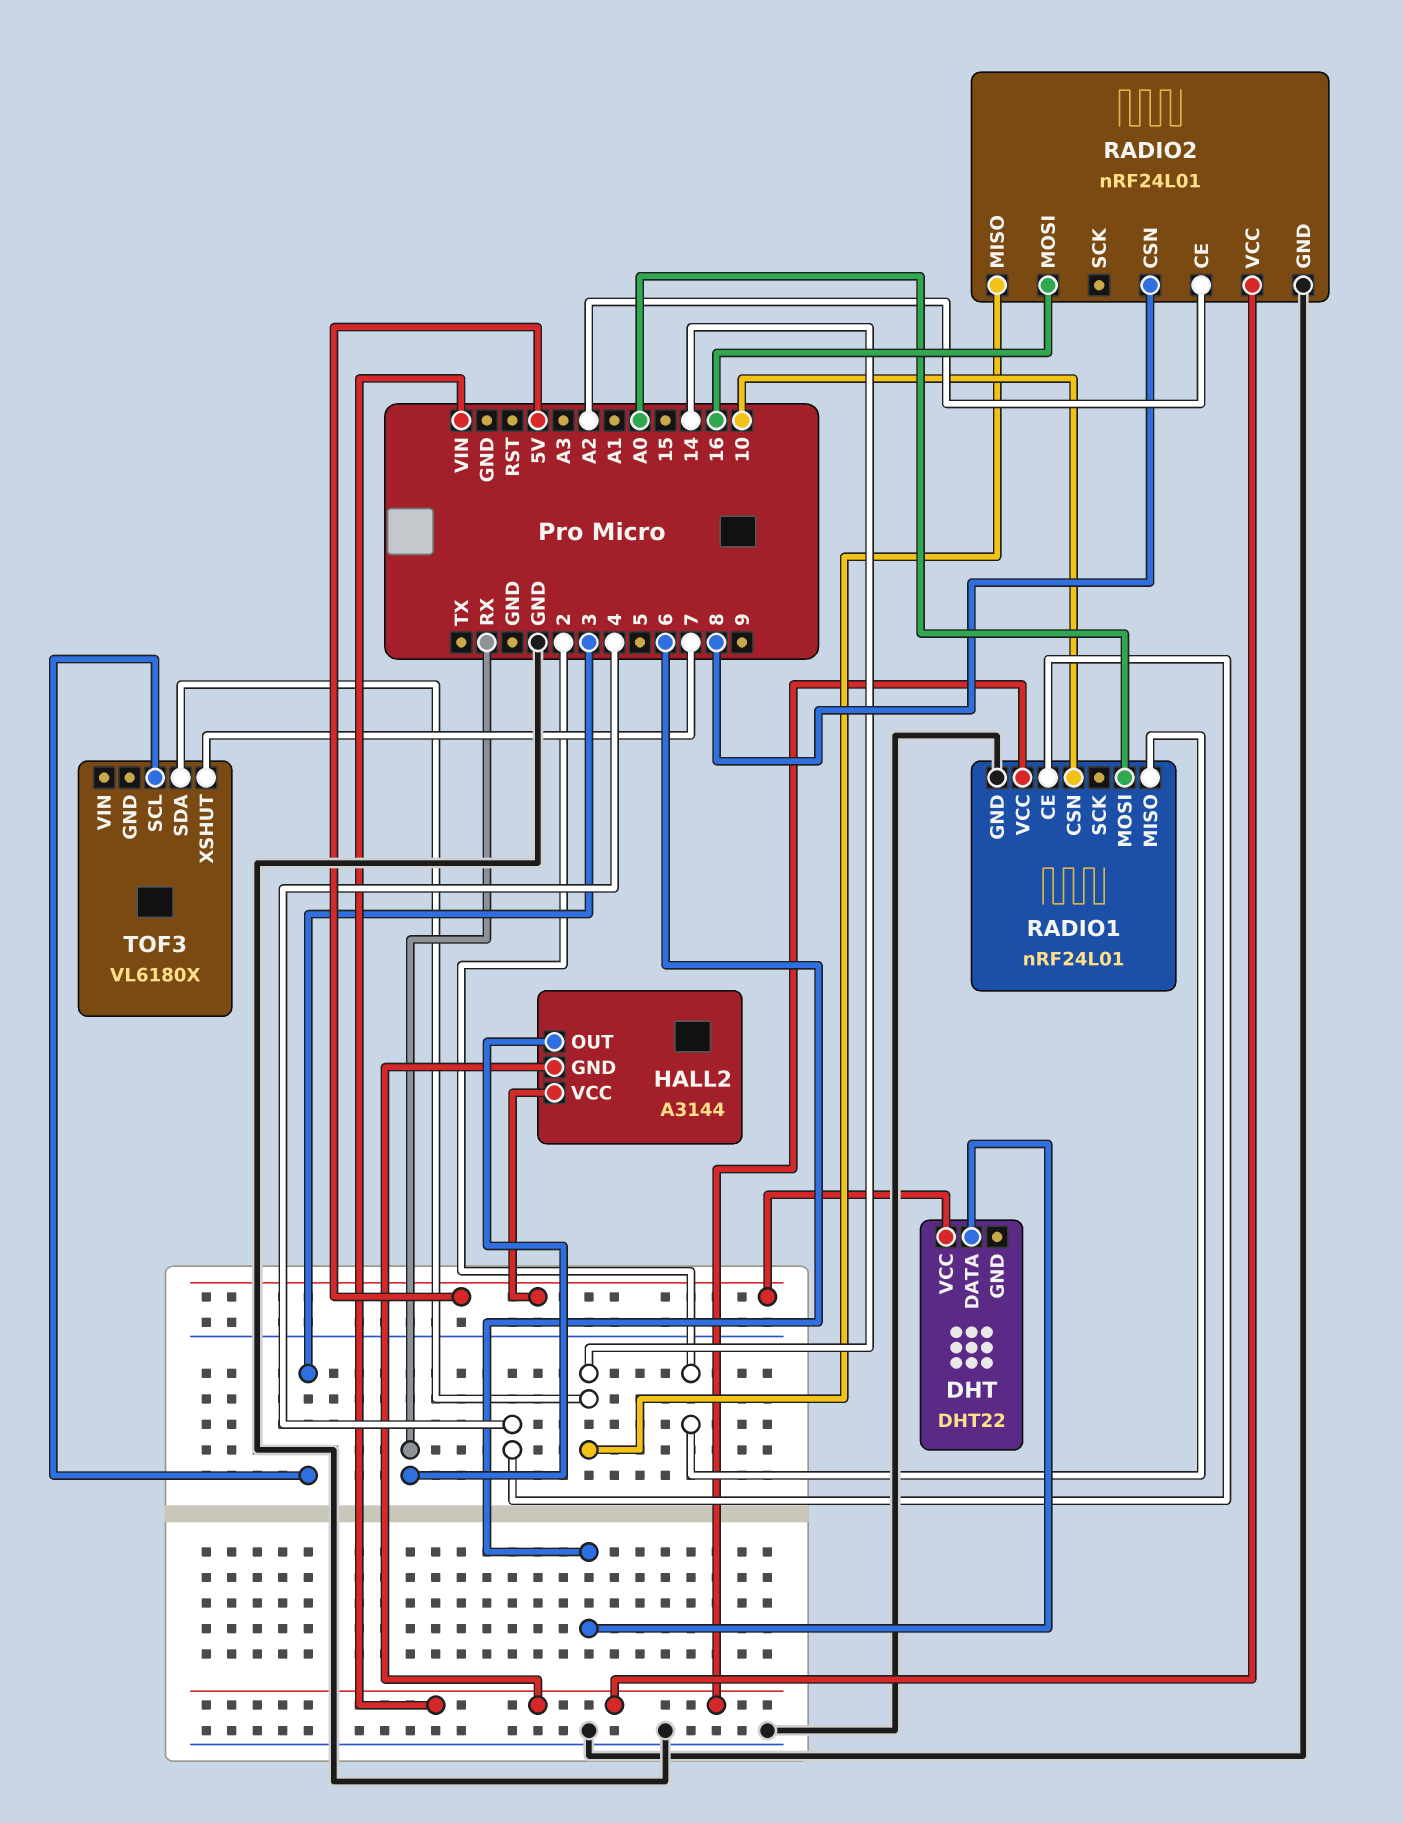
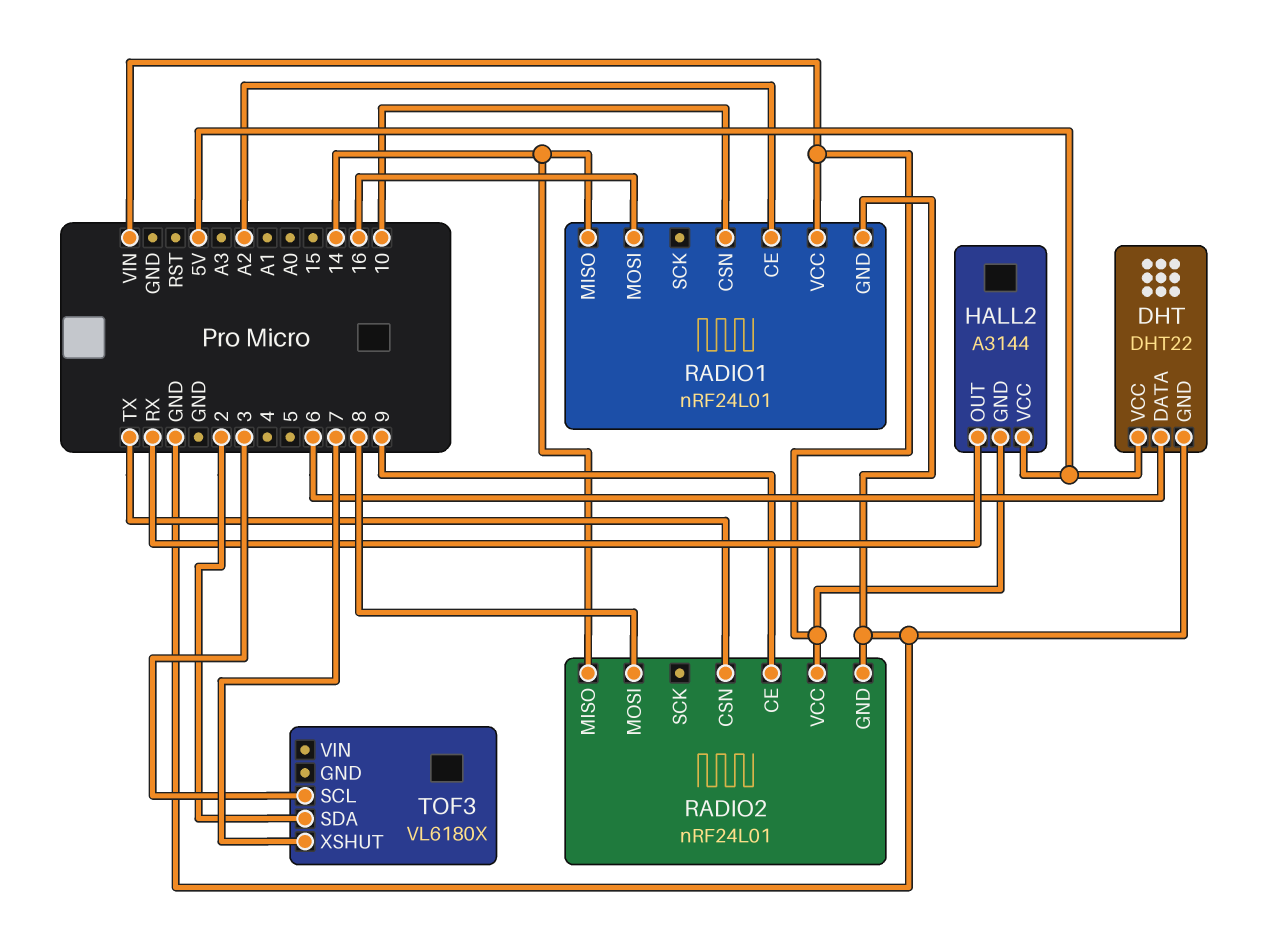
DHT pin GND: none -> GND
RADIO1 pin CE: 4 -> A2
RADIO1 pin MISO: 2 -> 14
RADIO1 pin MOSI: A0 -> 16
RADIO2 pin CE: A2 -> 9
RADIO2 pin CSN: 8 -> TX
RADIO2 pin MOSI: 16 -> 8
TOF3 pin SDA: 14 -> 2

